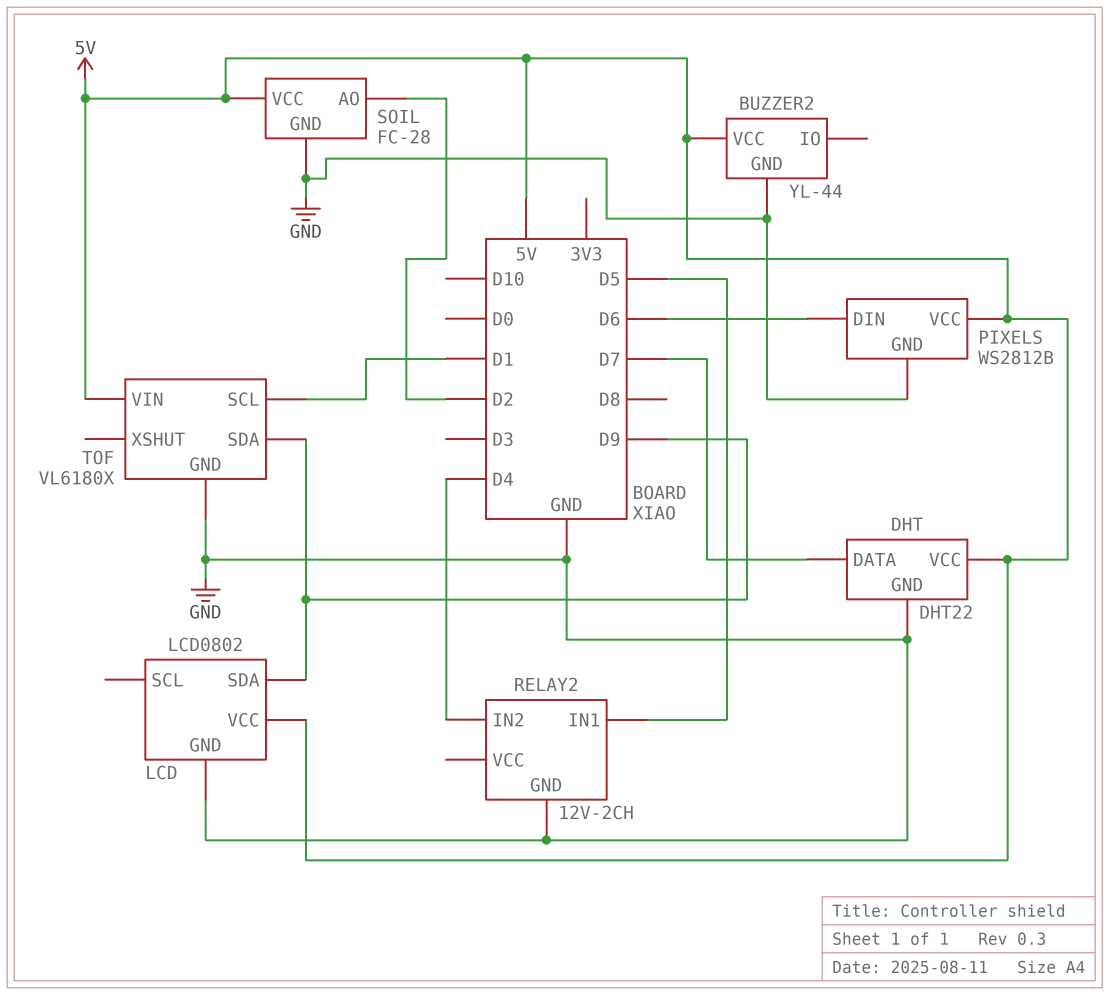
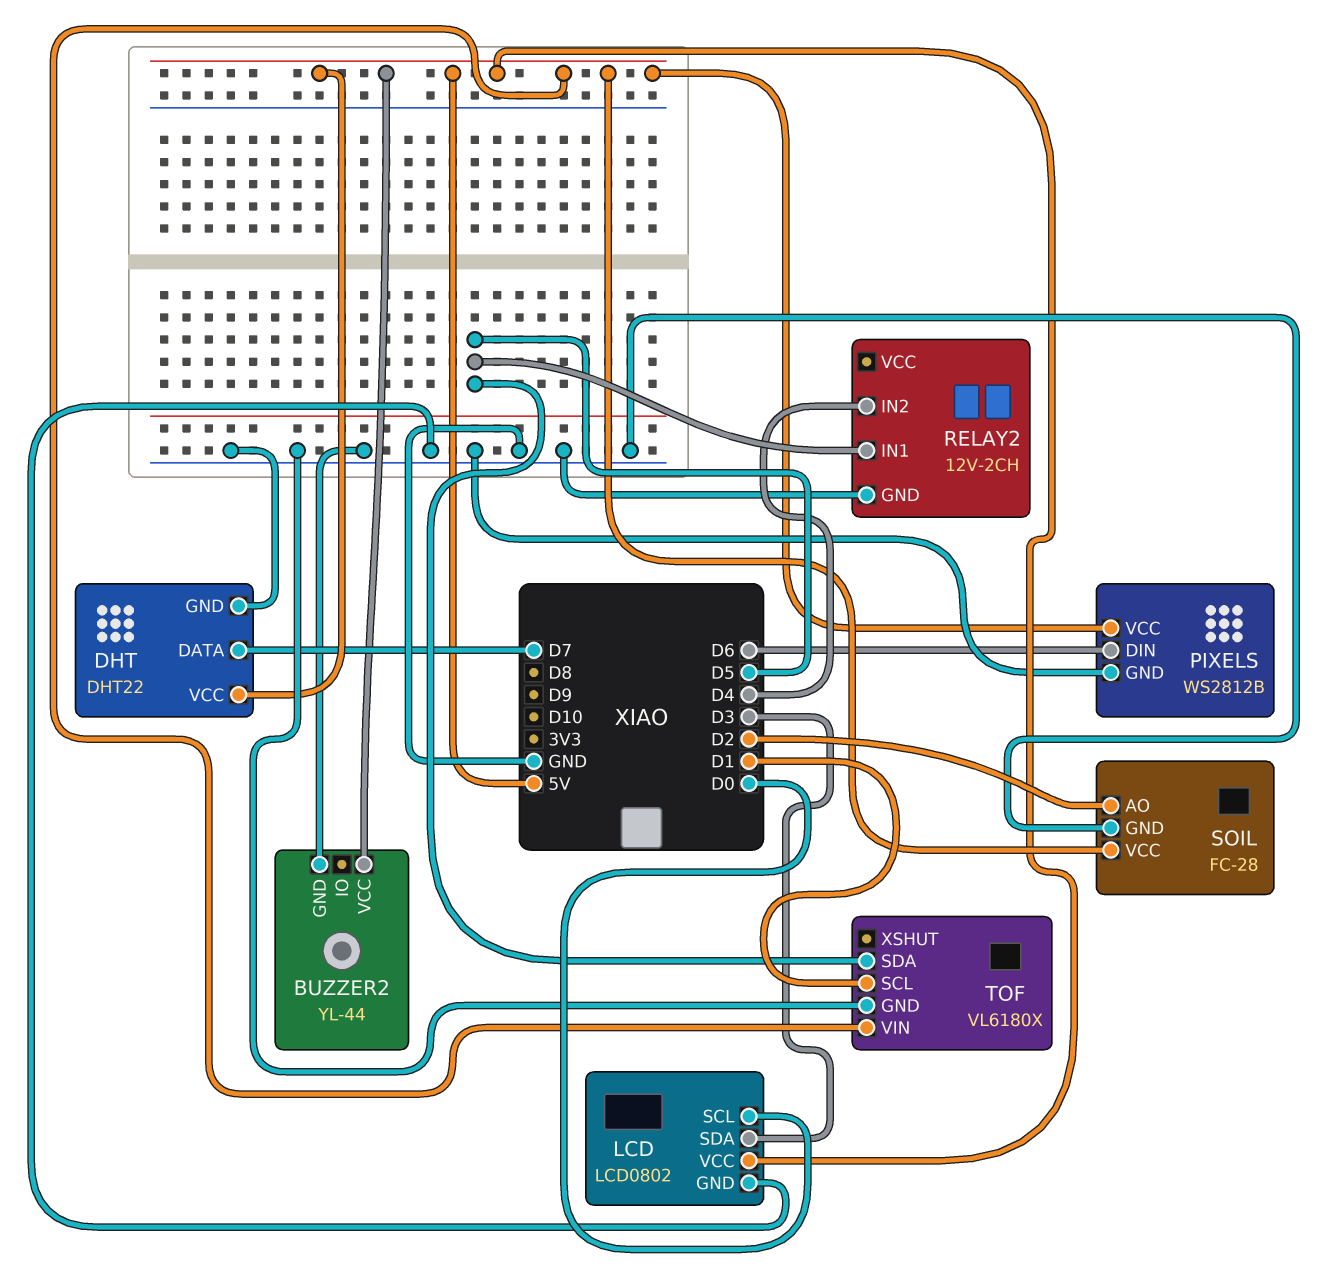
LCD pin SCL: none -> D0
LCD pin SDA: D9 -> D3
TOF pin SDA: D9 -> D5

